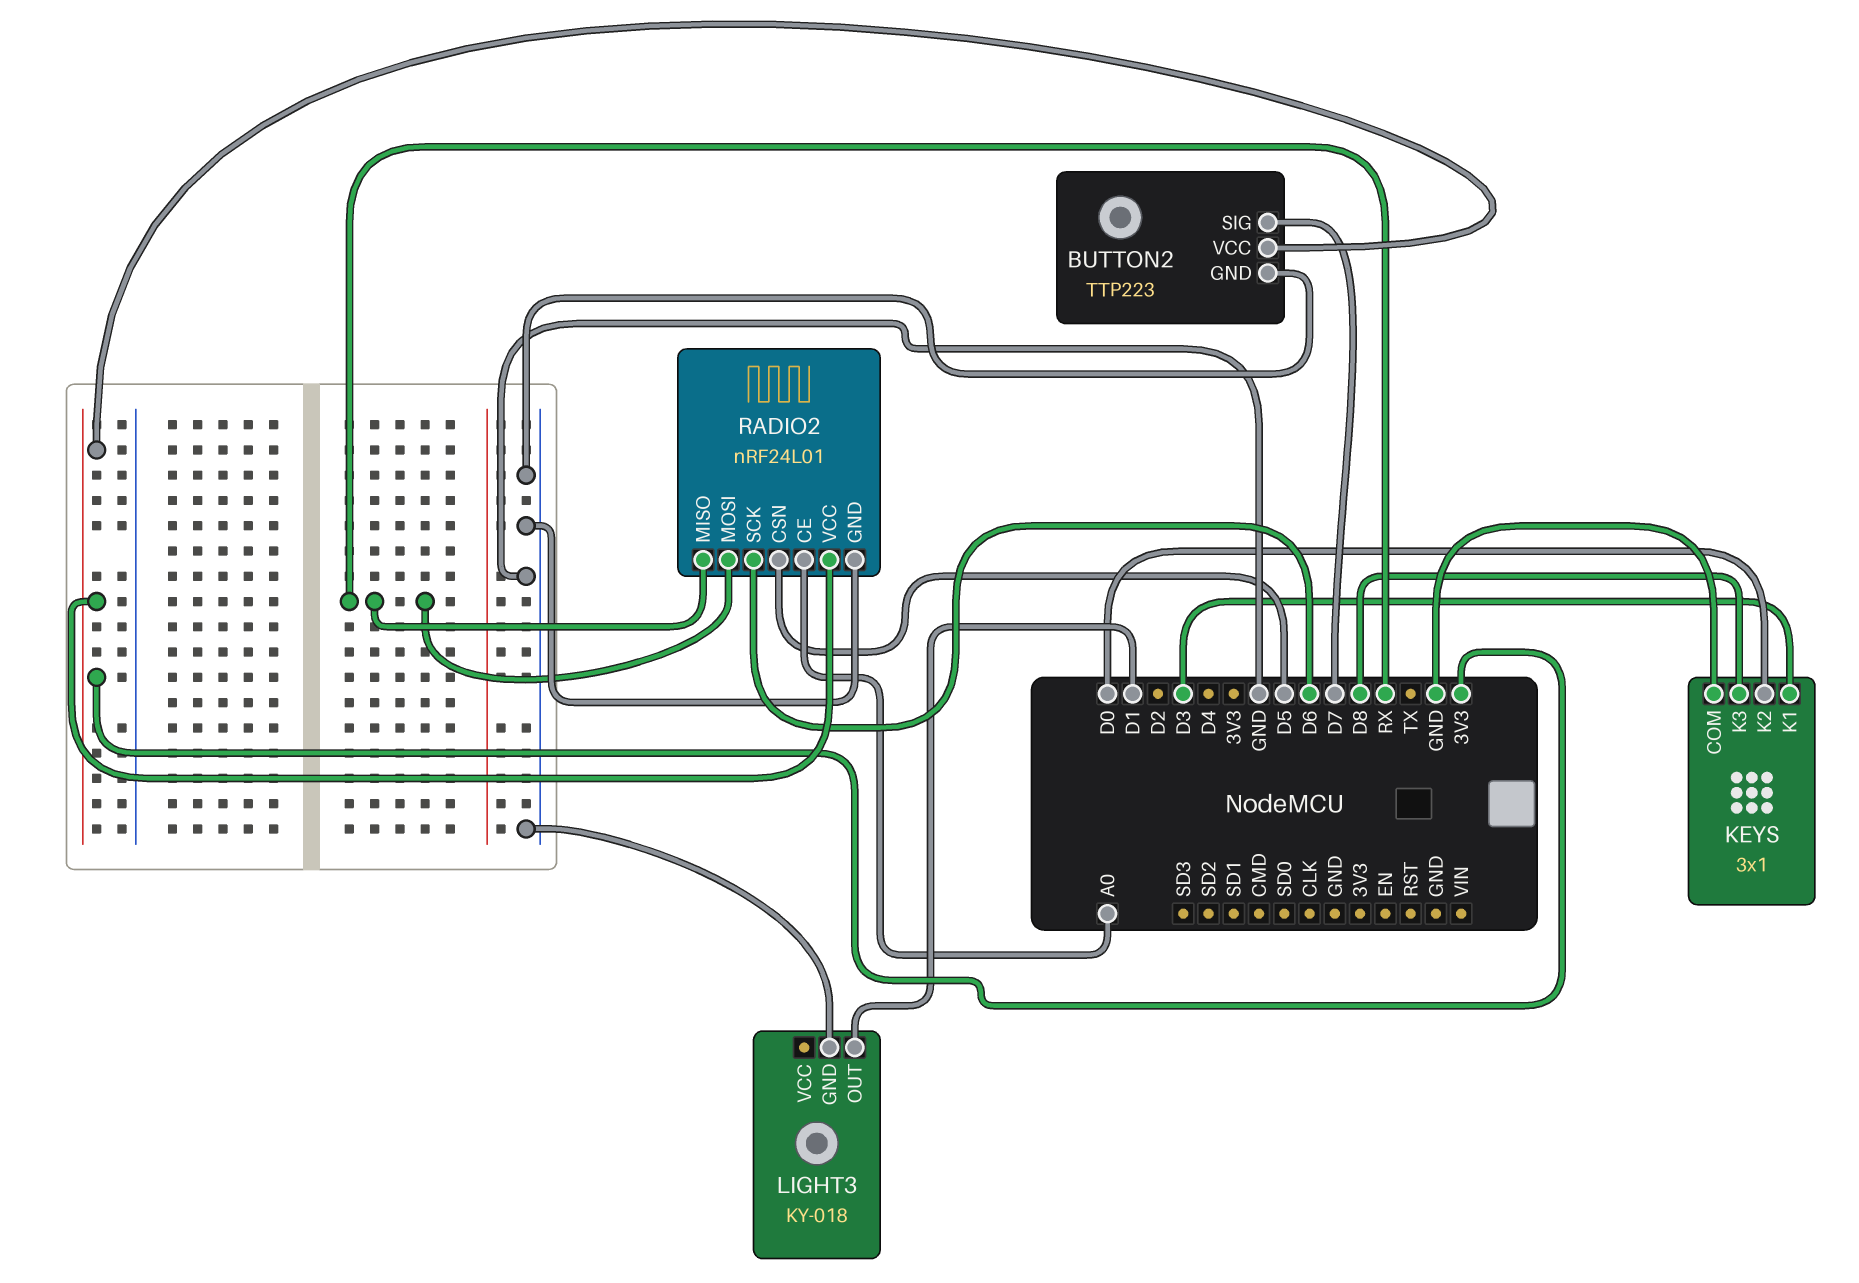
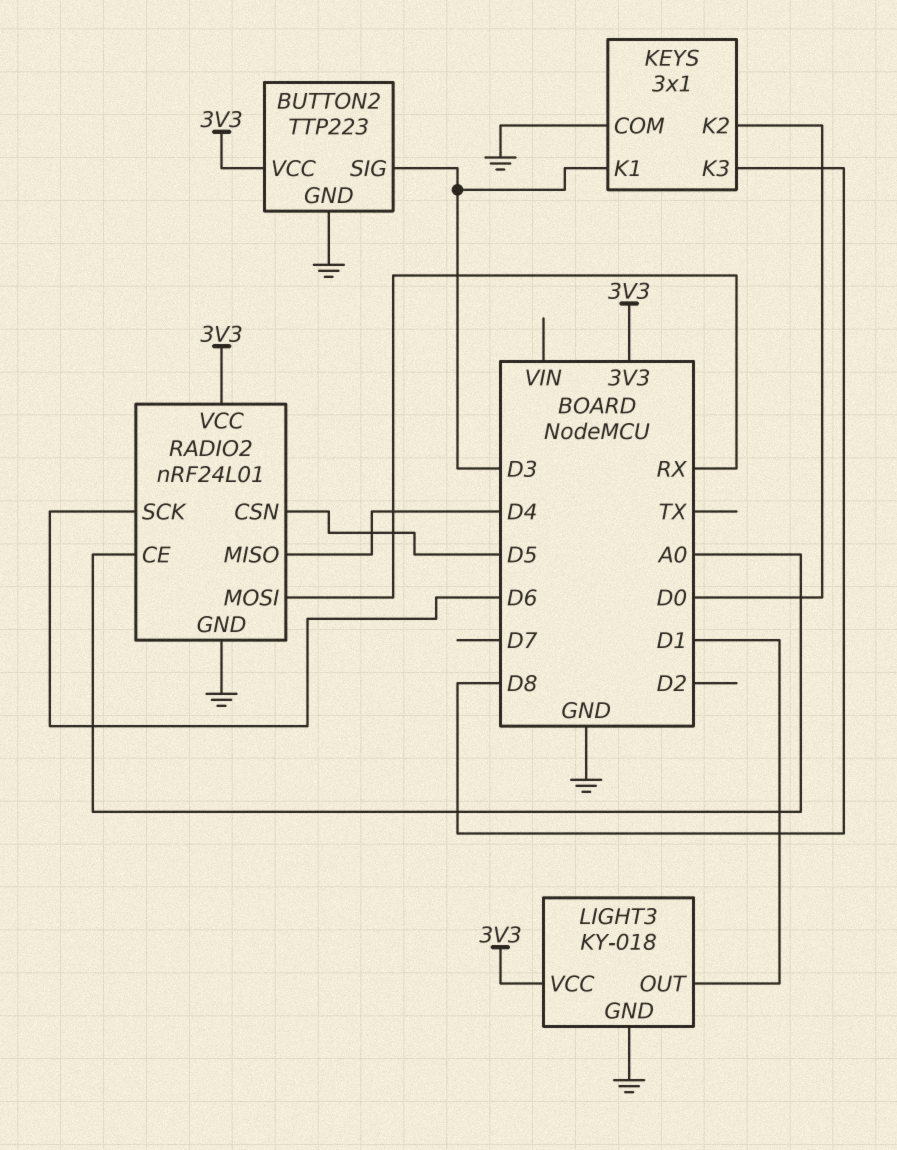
BUTTON2 pin SIG: D7 -> D3
LIGHT3 pin VCC: none -> 3V3
RADIO2 pin MISO: RX -> D4

